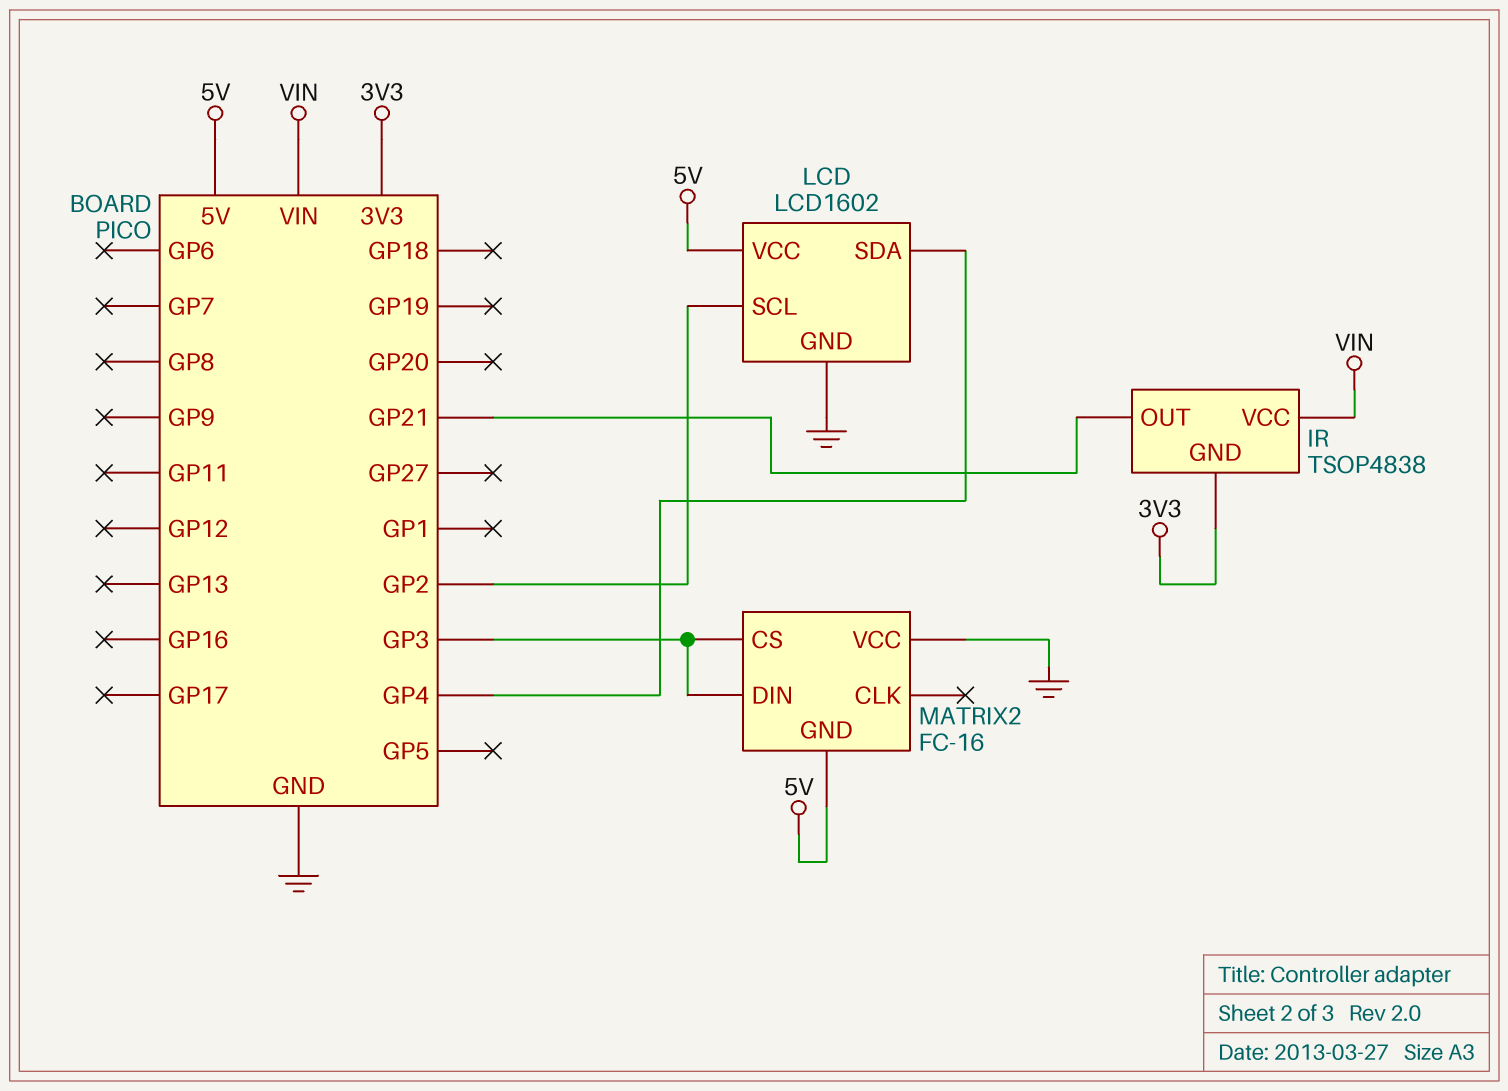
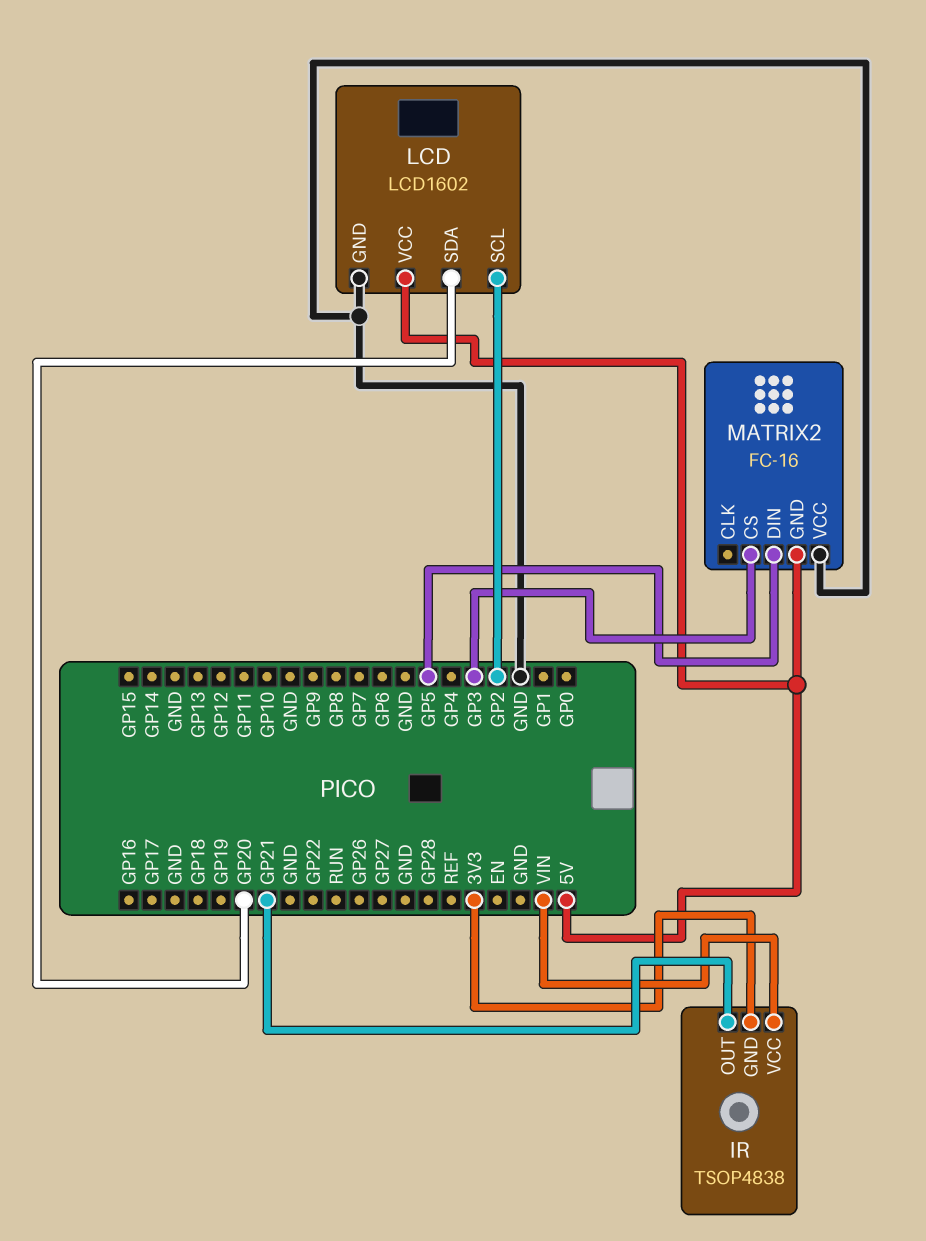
LCD pin SDA: GP4 -> GP20
MATRIX2 pin DIN: GP3 -> GP5

